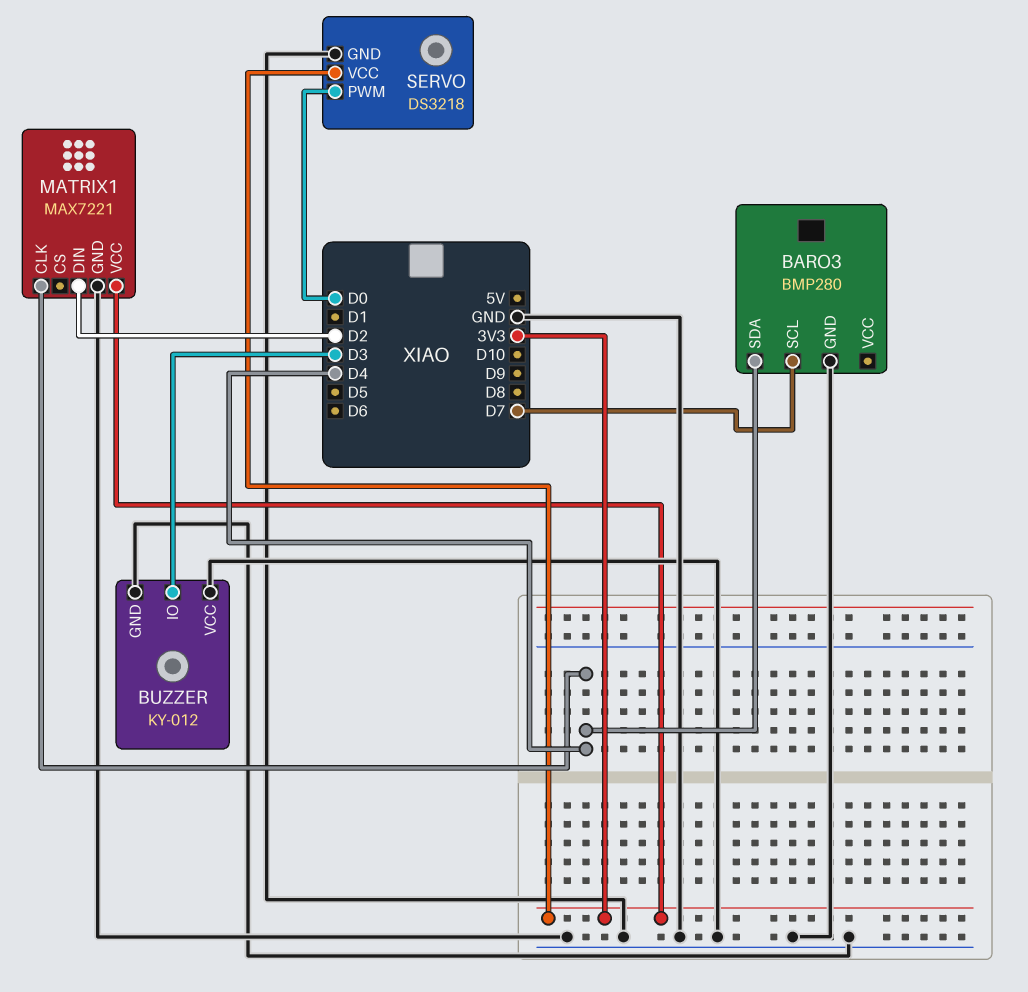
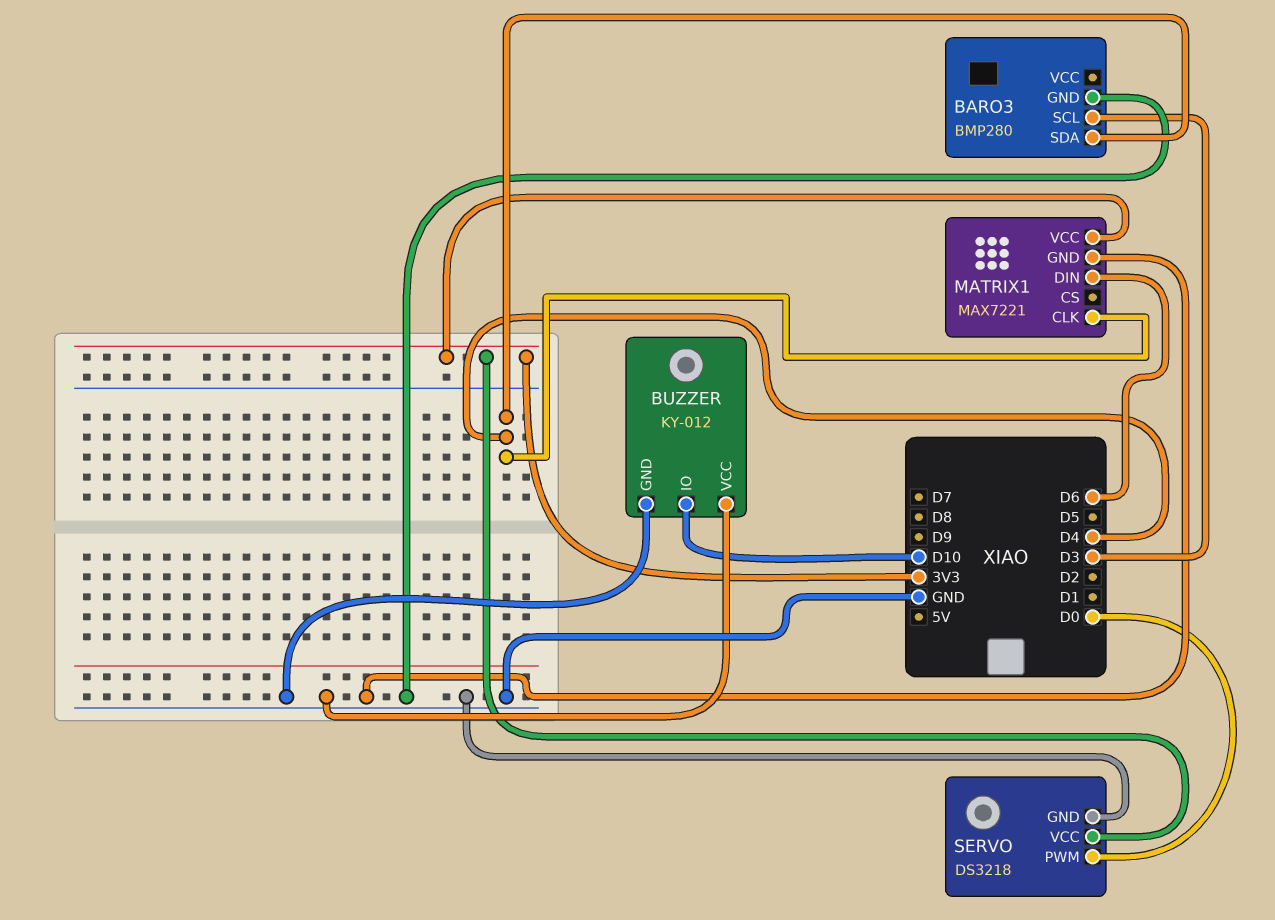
BARO3 pin SCL: D7 -> D3
BUZZER pin IO: D3 -> D10
MATRIX1 pin DIN: D2 -> D6

